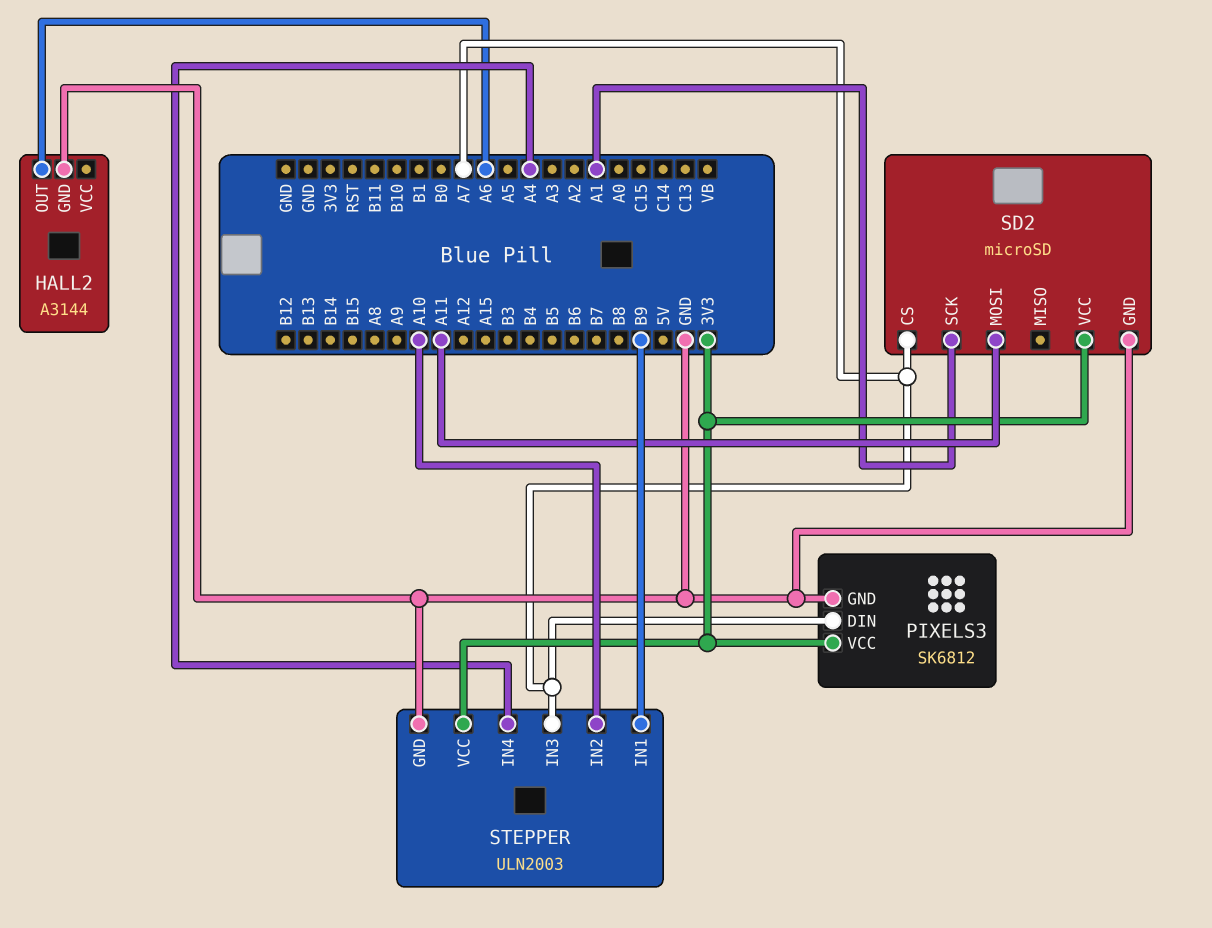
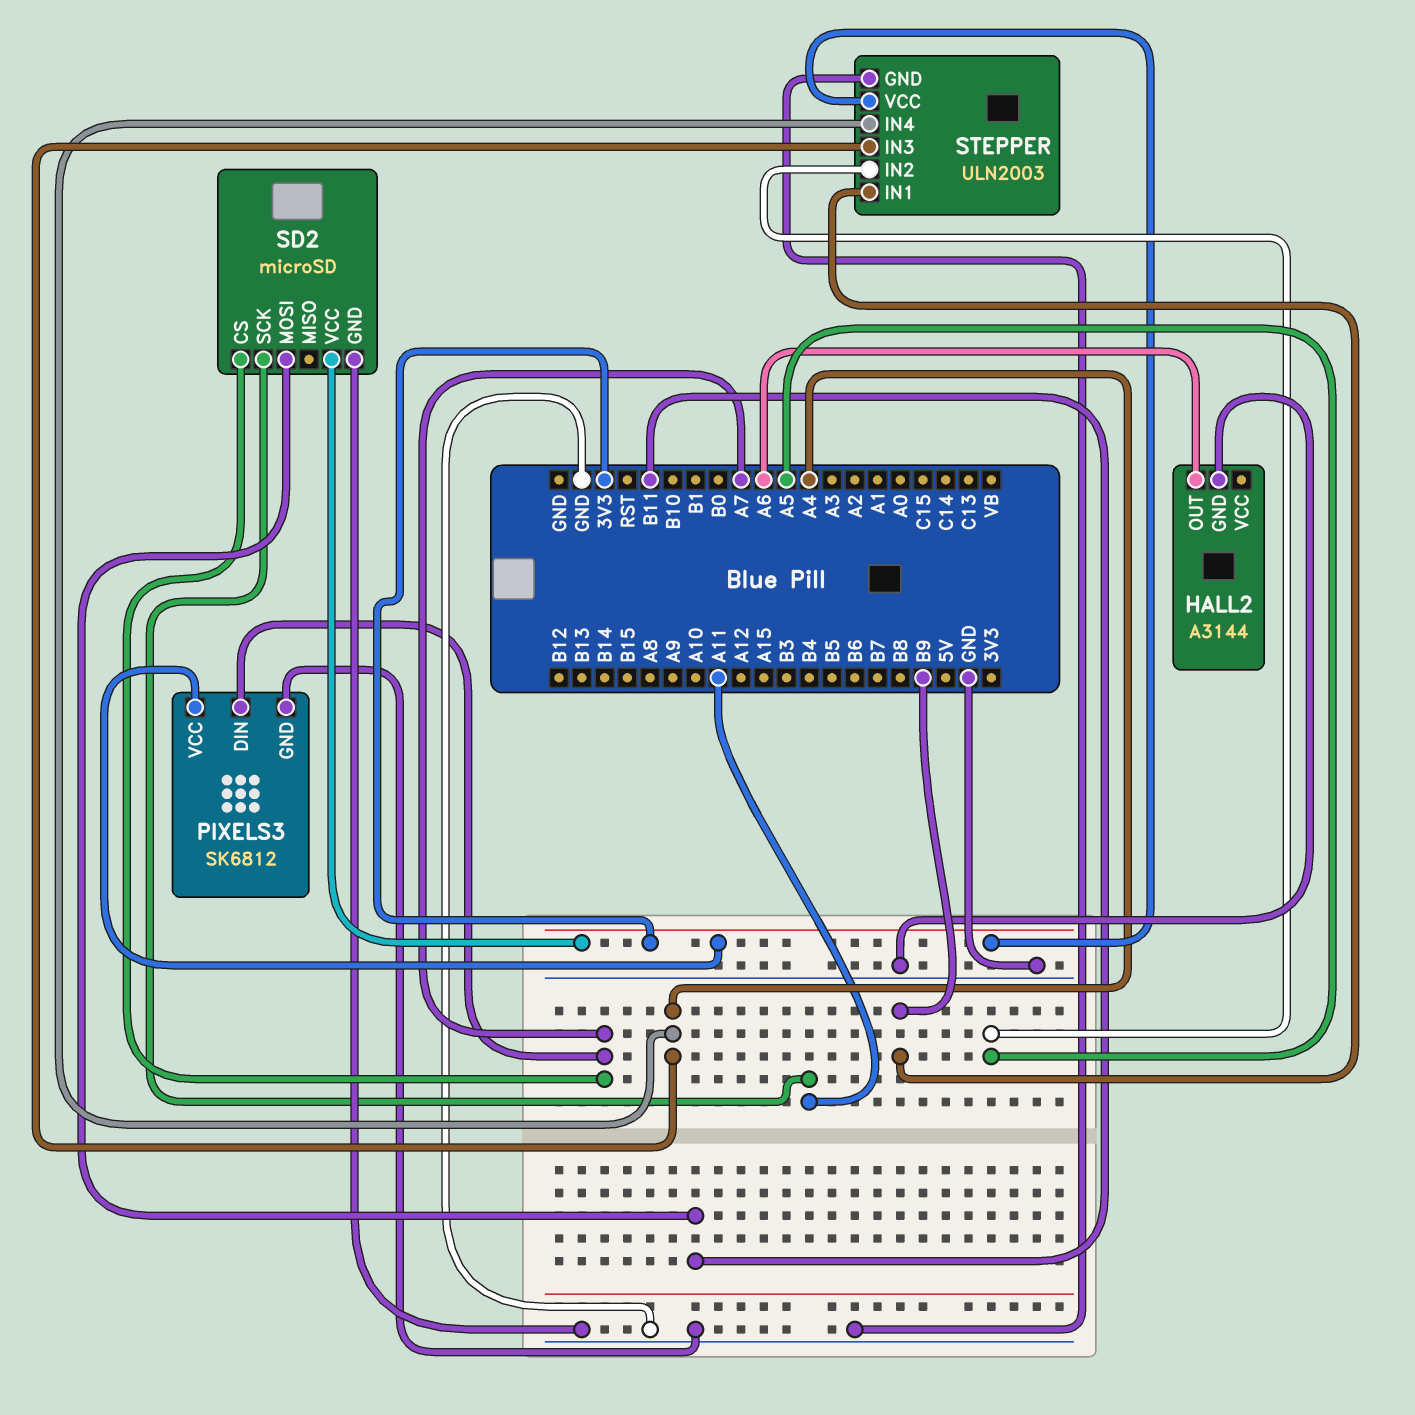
SD2 pin MOSI: A11 -> B11
SD2 pin SCK: A1 -> A11
STEPPER pin IN2: A10 -> A5
STEPPER pin IN3: A7 -> A4

